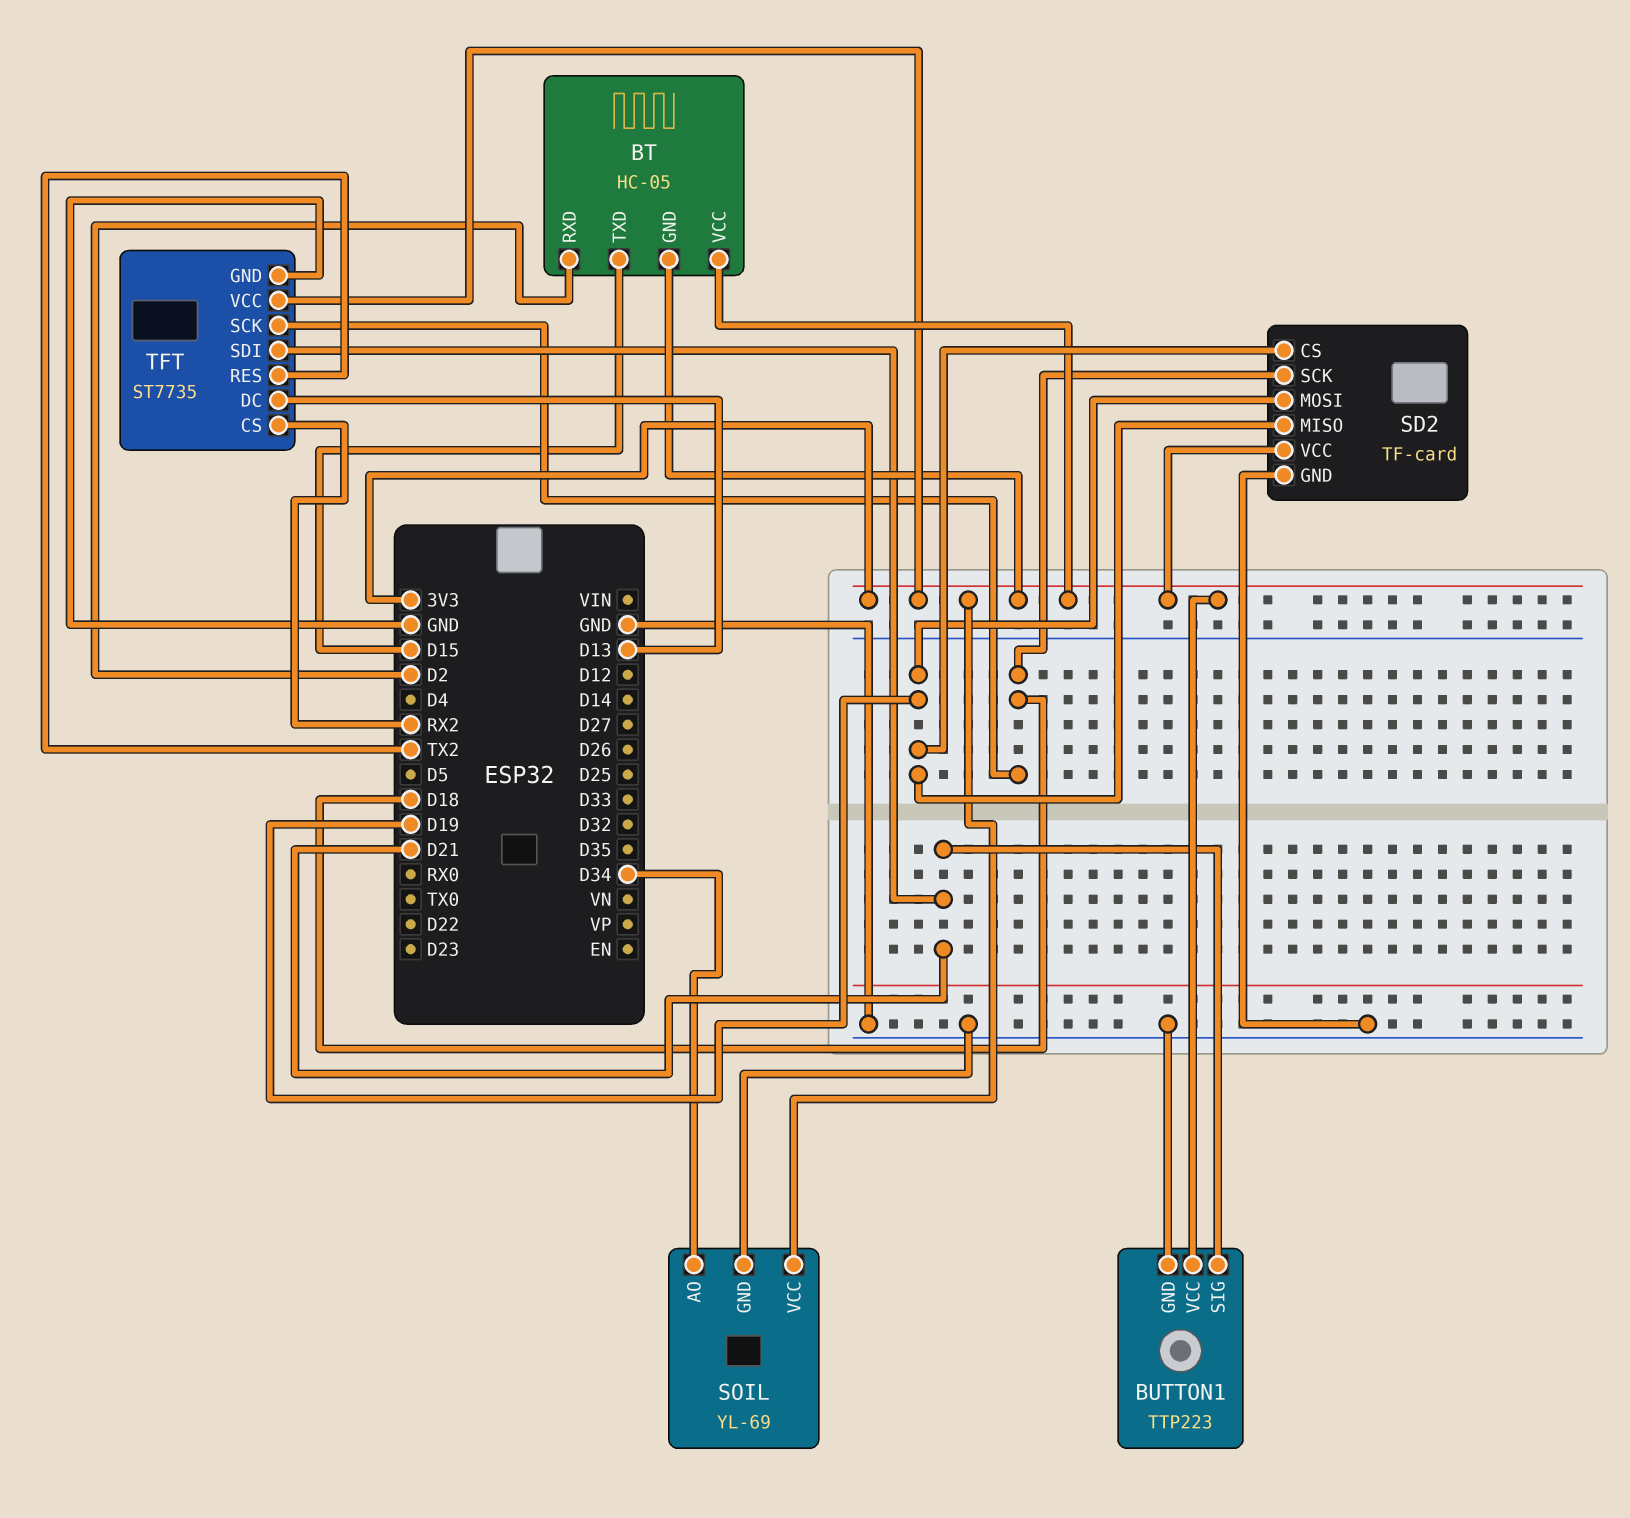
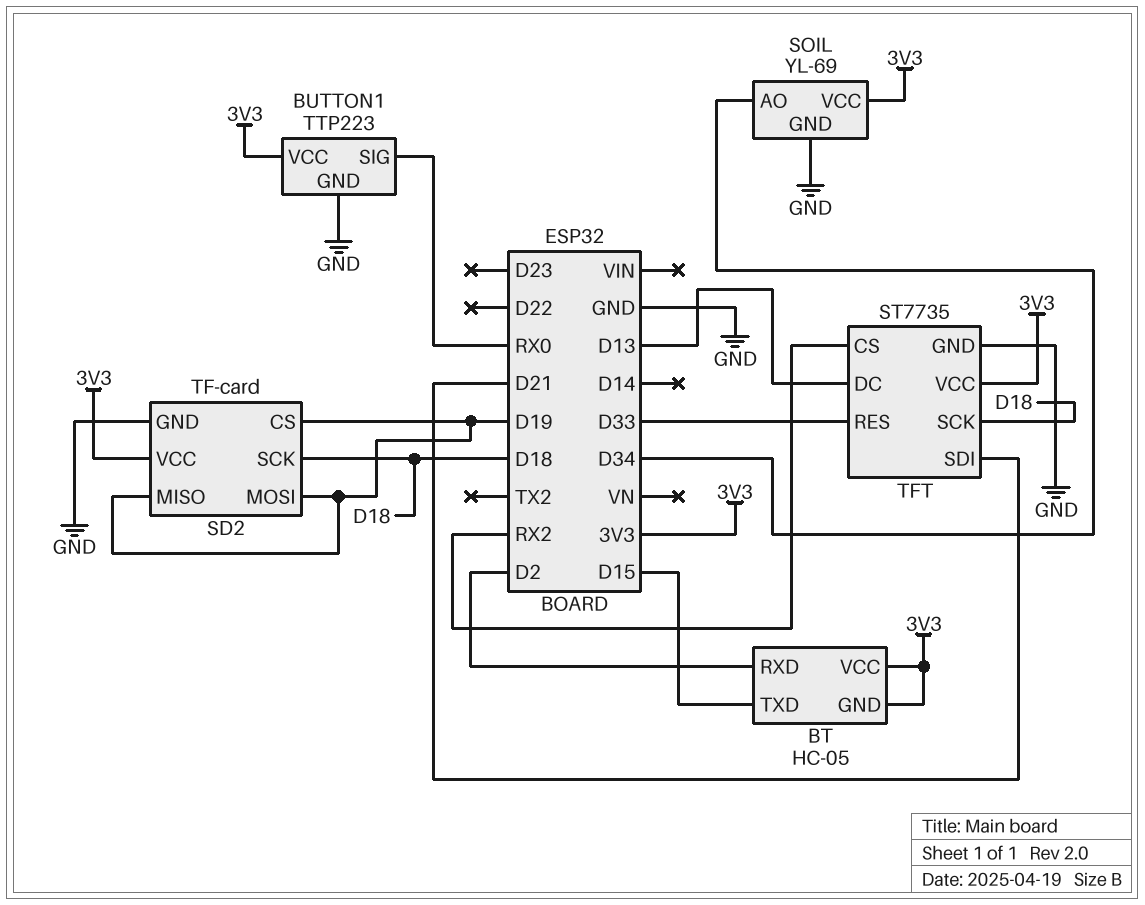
BUTTON1 pin SIG: D21 -> RX0
TFT pin RES: TX2 -> D33

